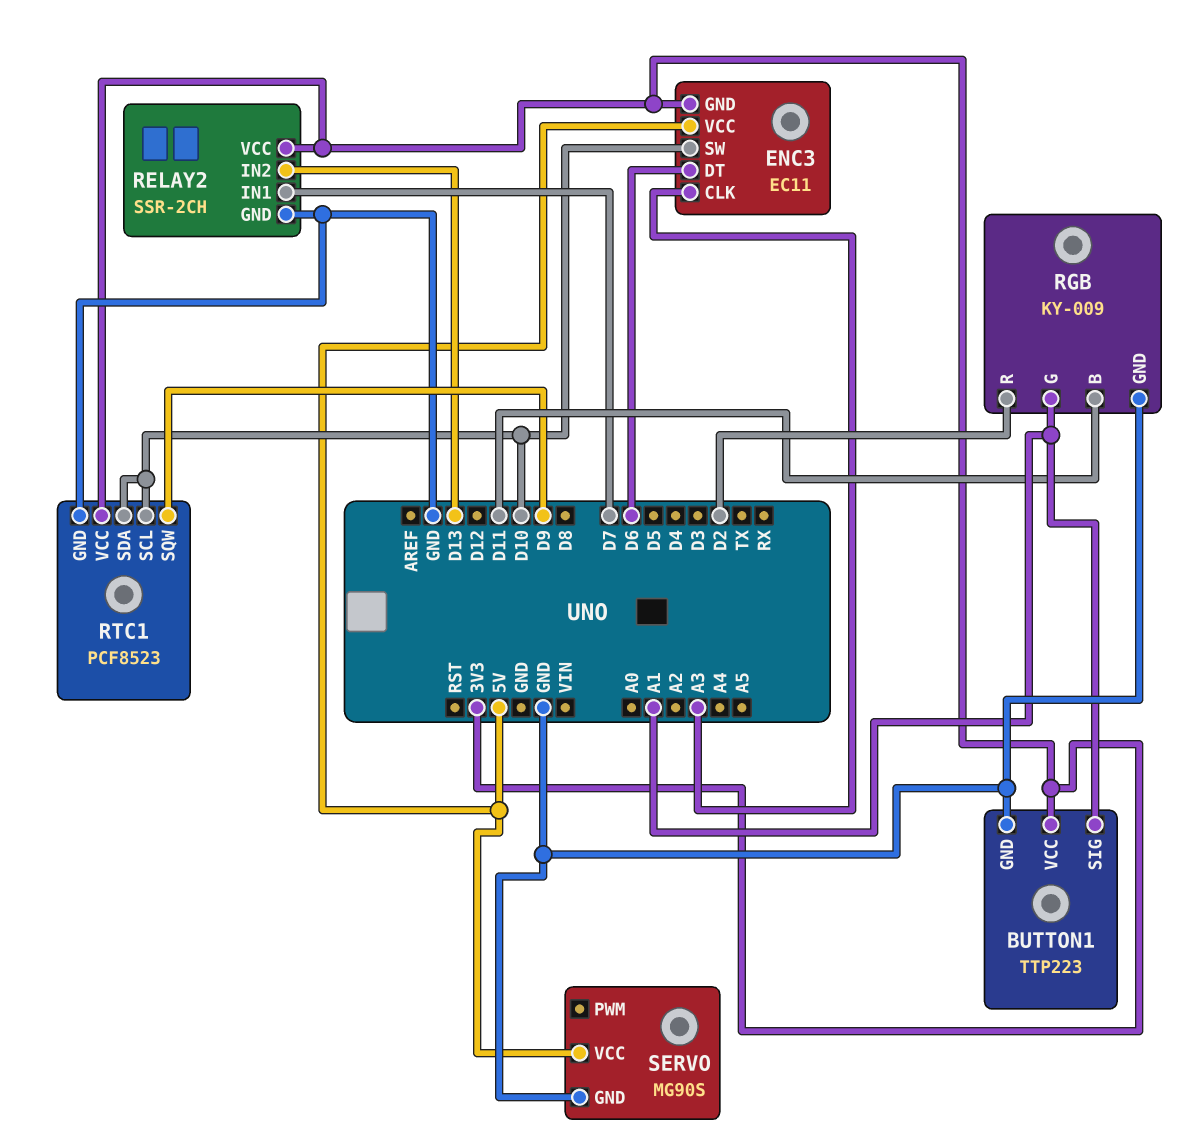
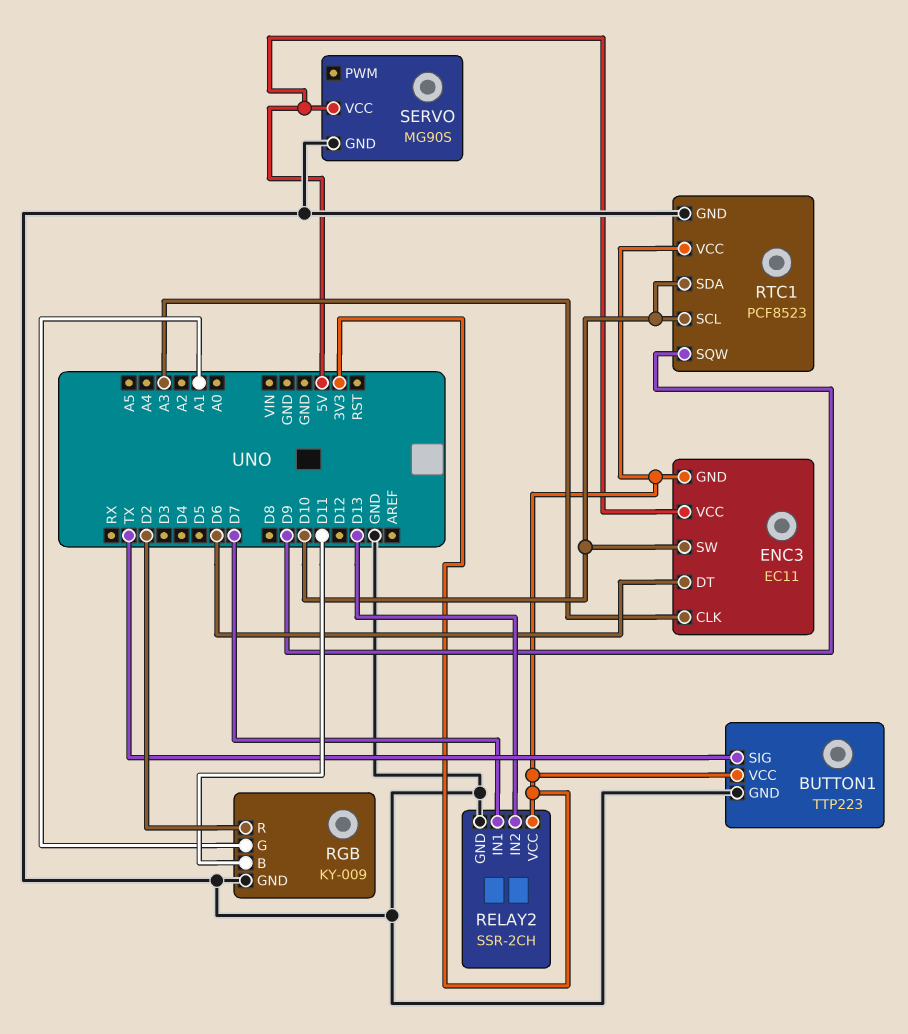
BUTTON1 pin SIG: A1 -> TX

